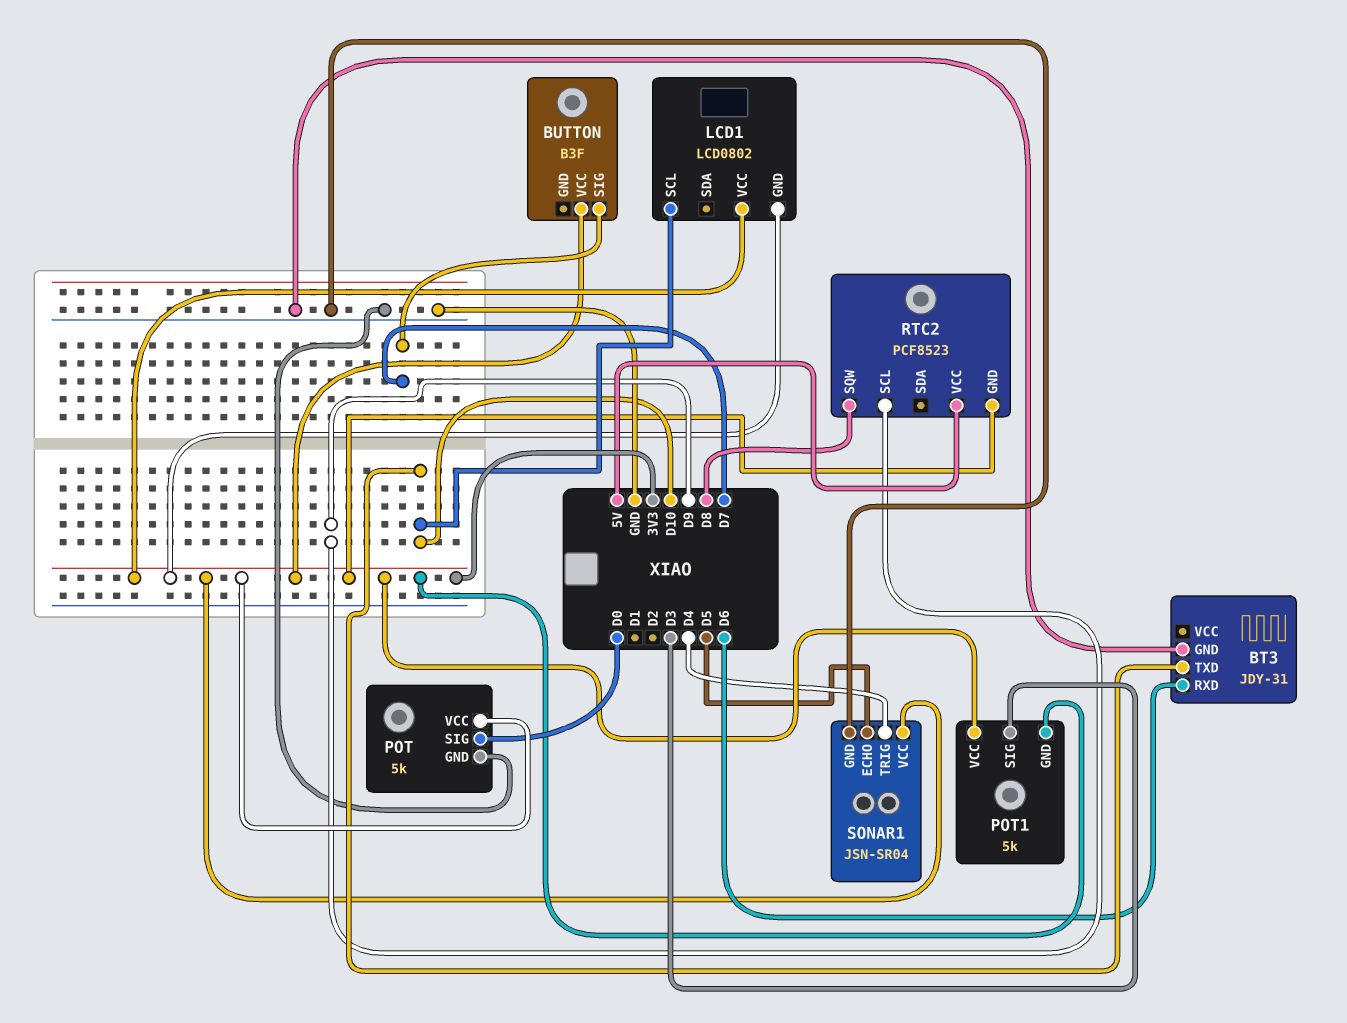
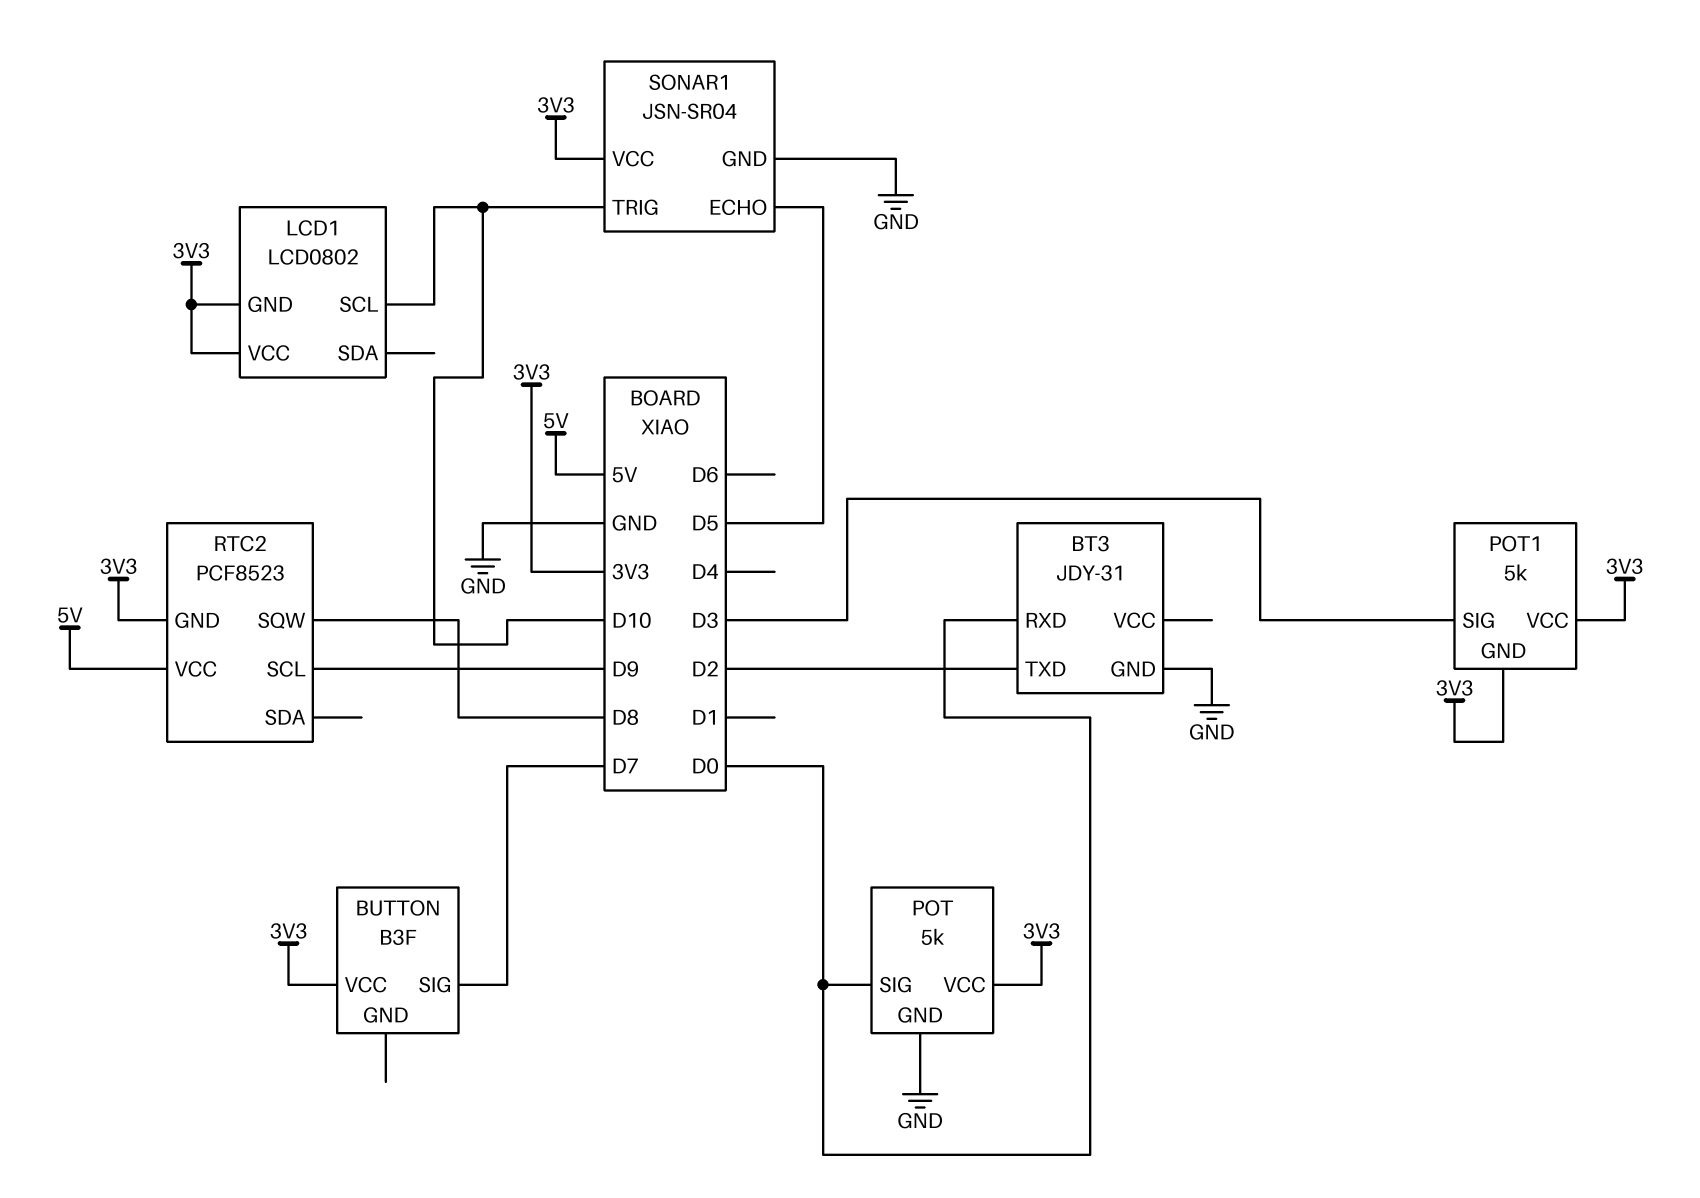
BT3 pin RXD: D6 -> D0
BT3 pin TXD: D10 -> D2
SONAR1 pin TRIG: D4 -> D10

